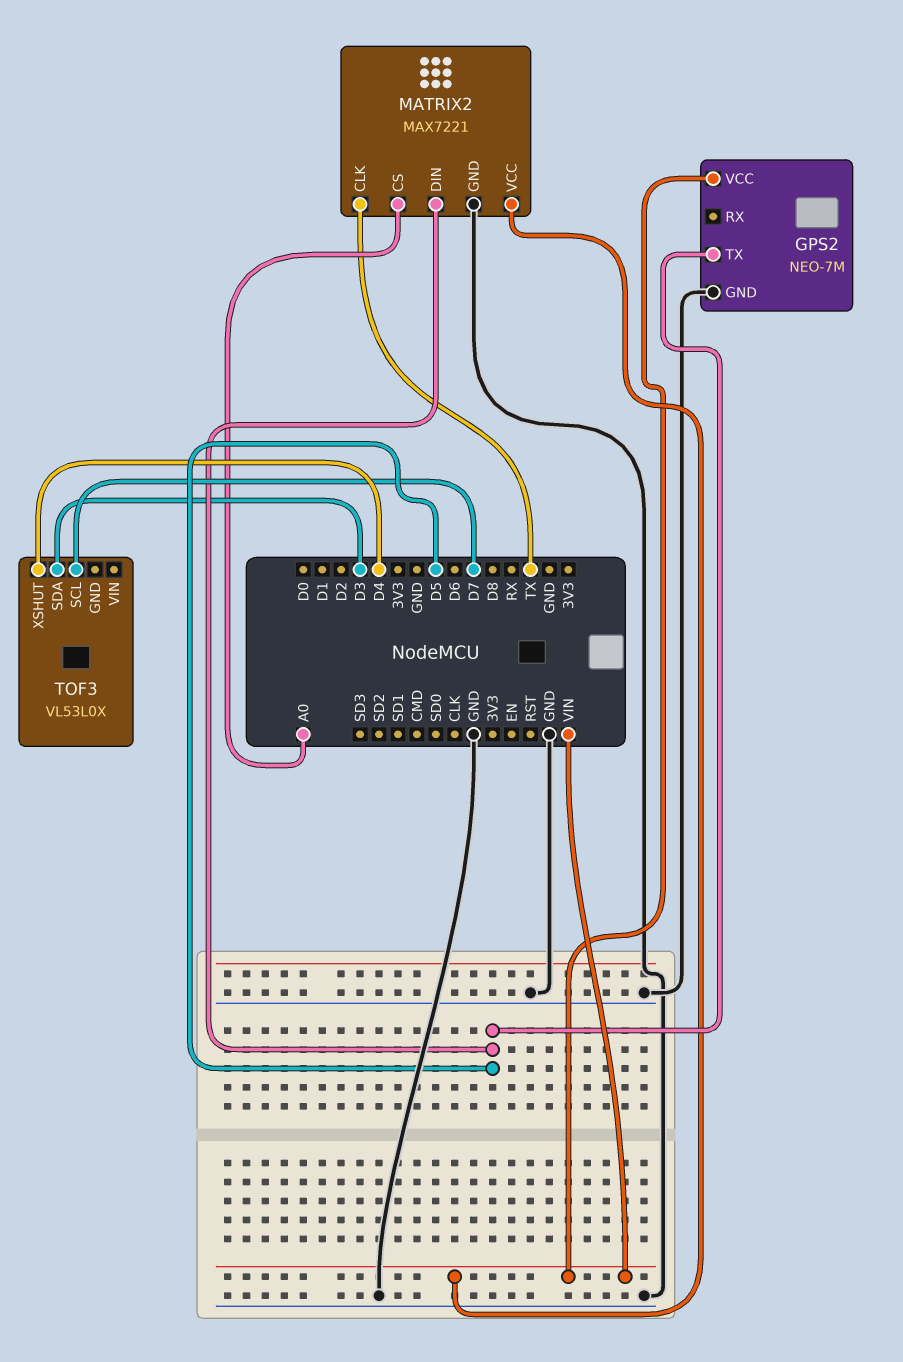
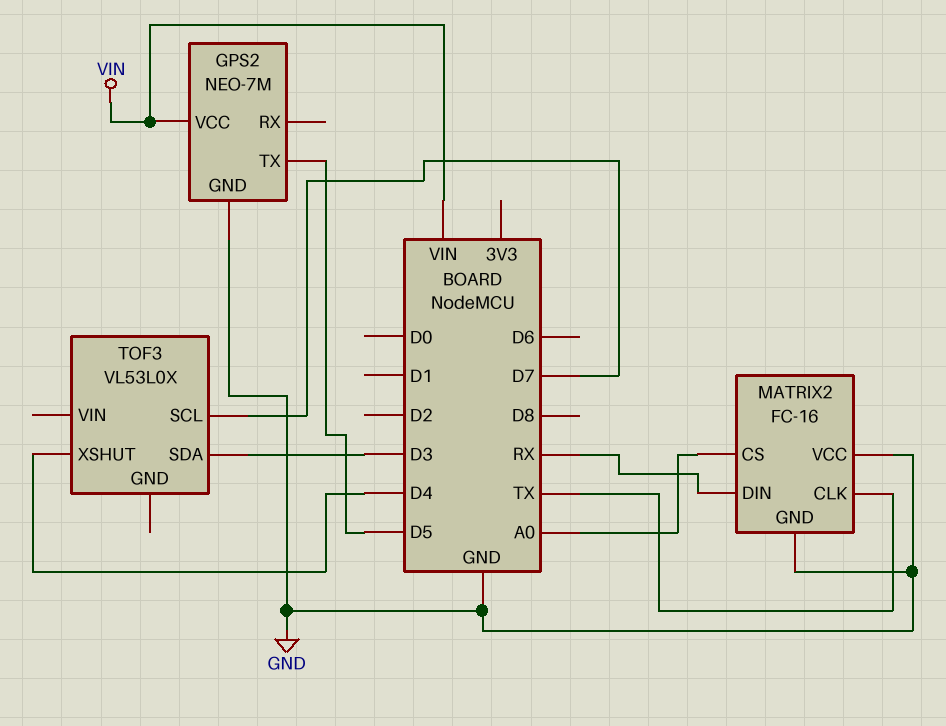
MATRIX2: MAX7221 -> FC-16
MATRIX2 pin DIN: D5 -> RX
MATRIX2 pin VCC: VIN -> GND

